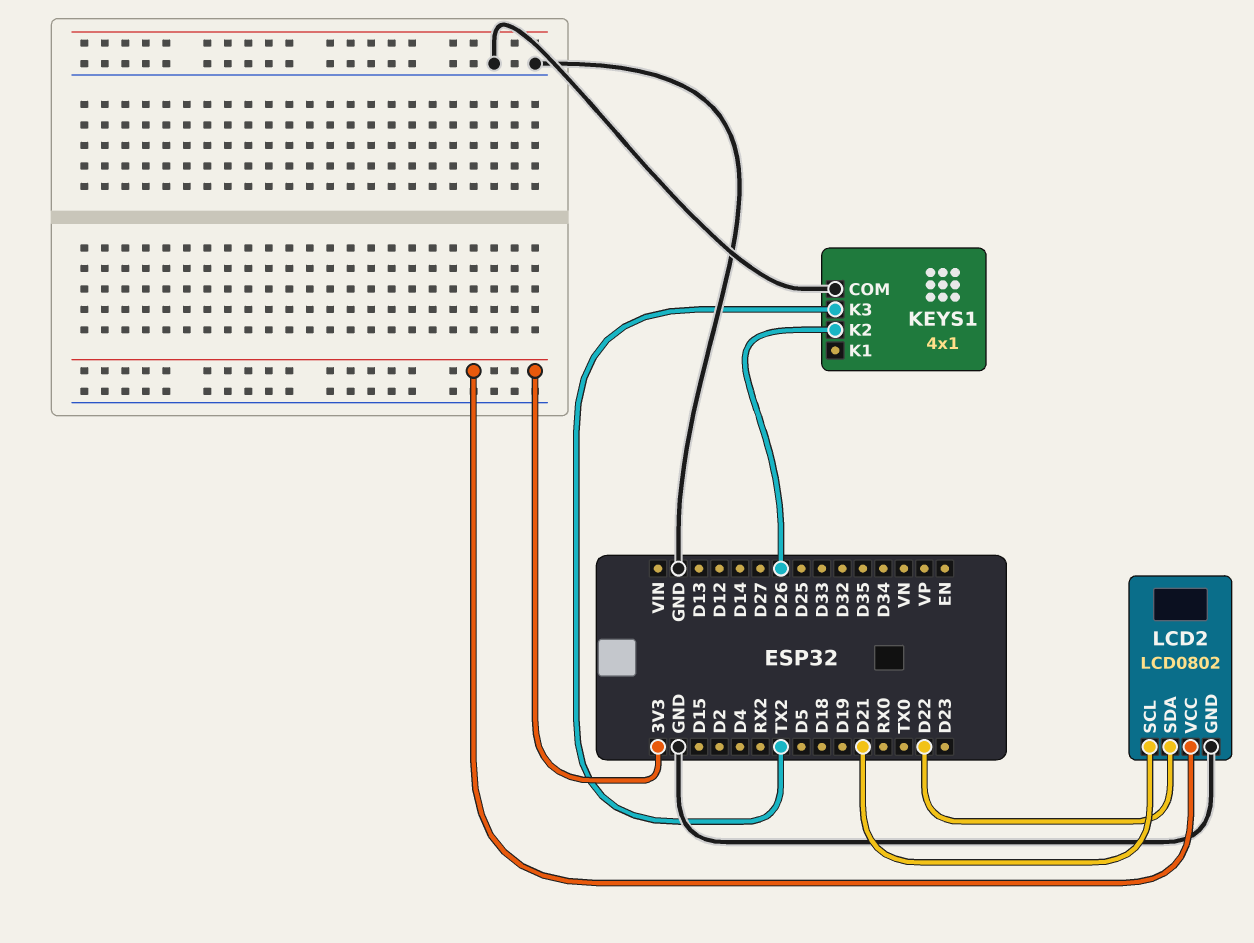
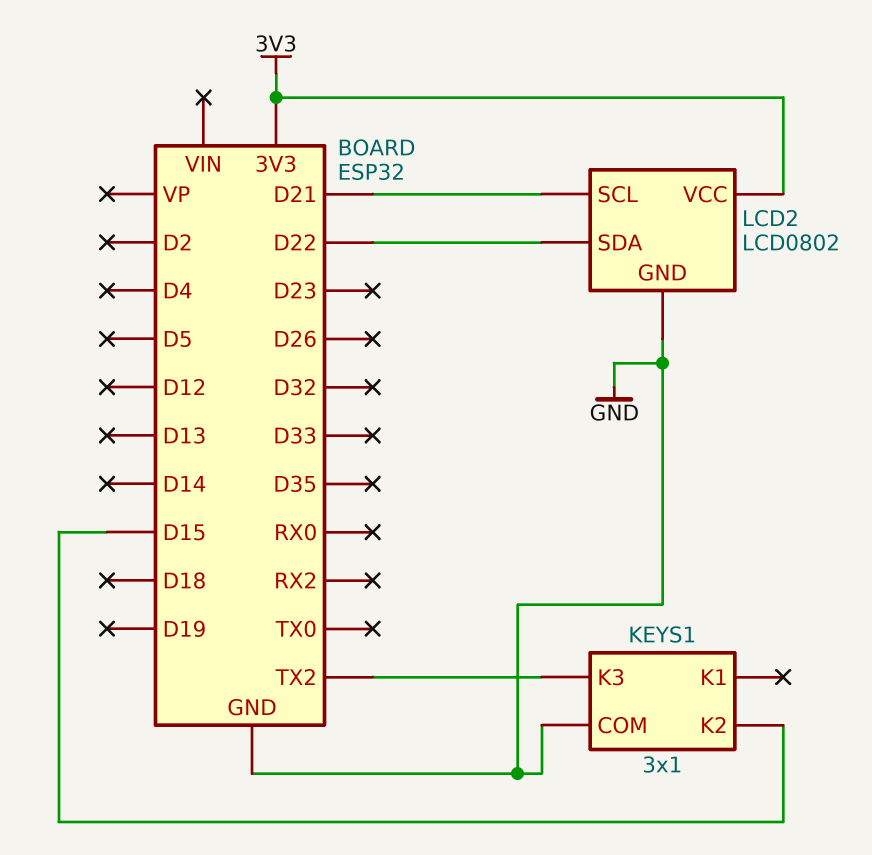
KEYS1: 4x1 -> 3x1
KEYS1 pin K2: D26 -> D15

